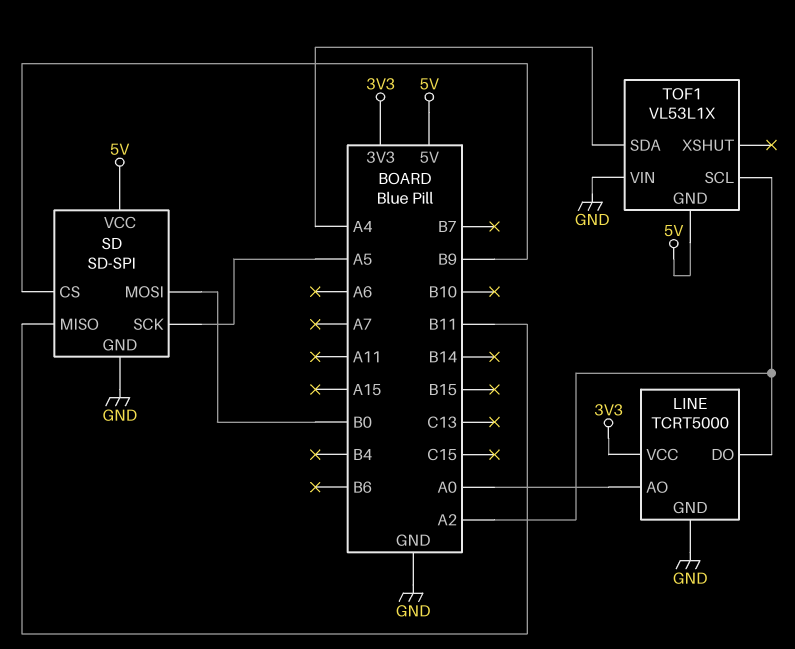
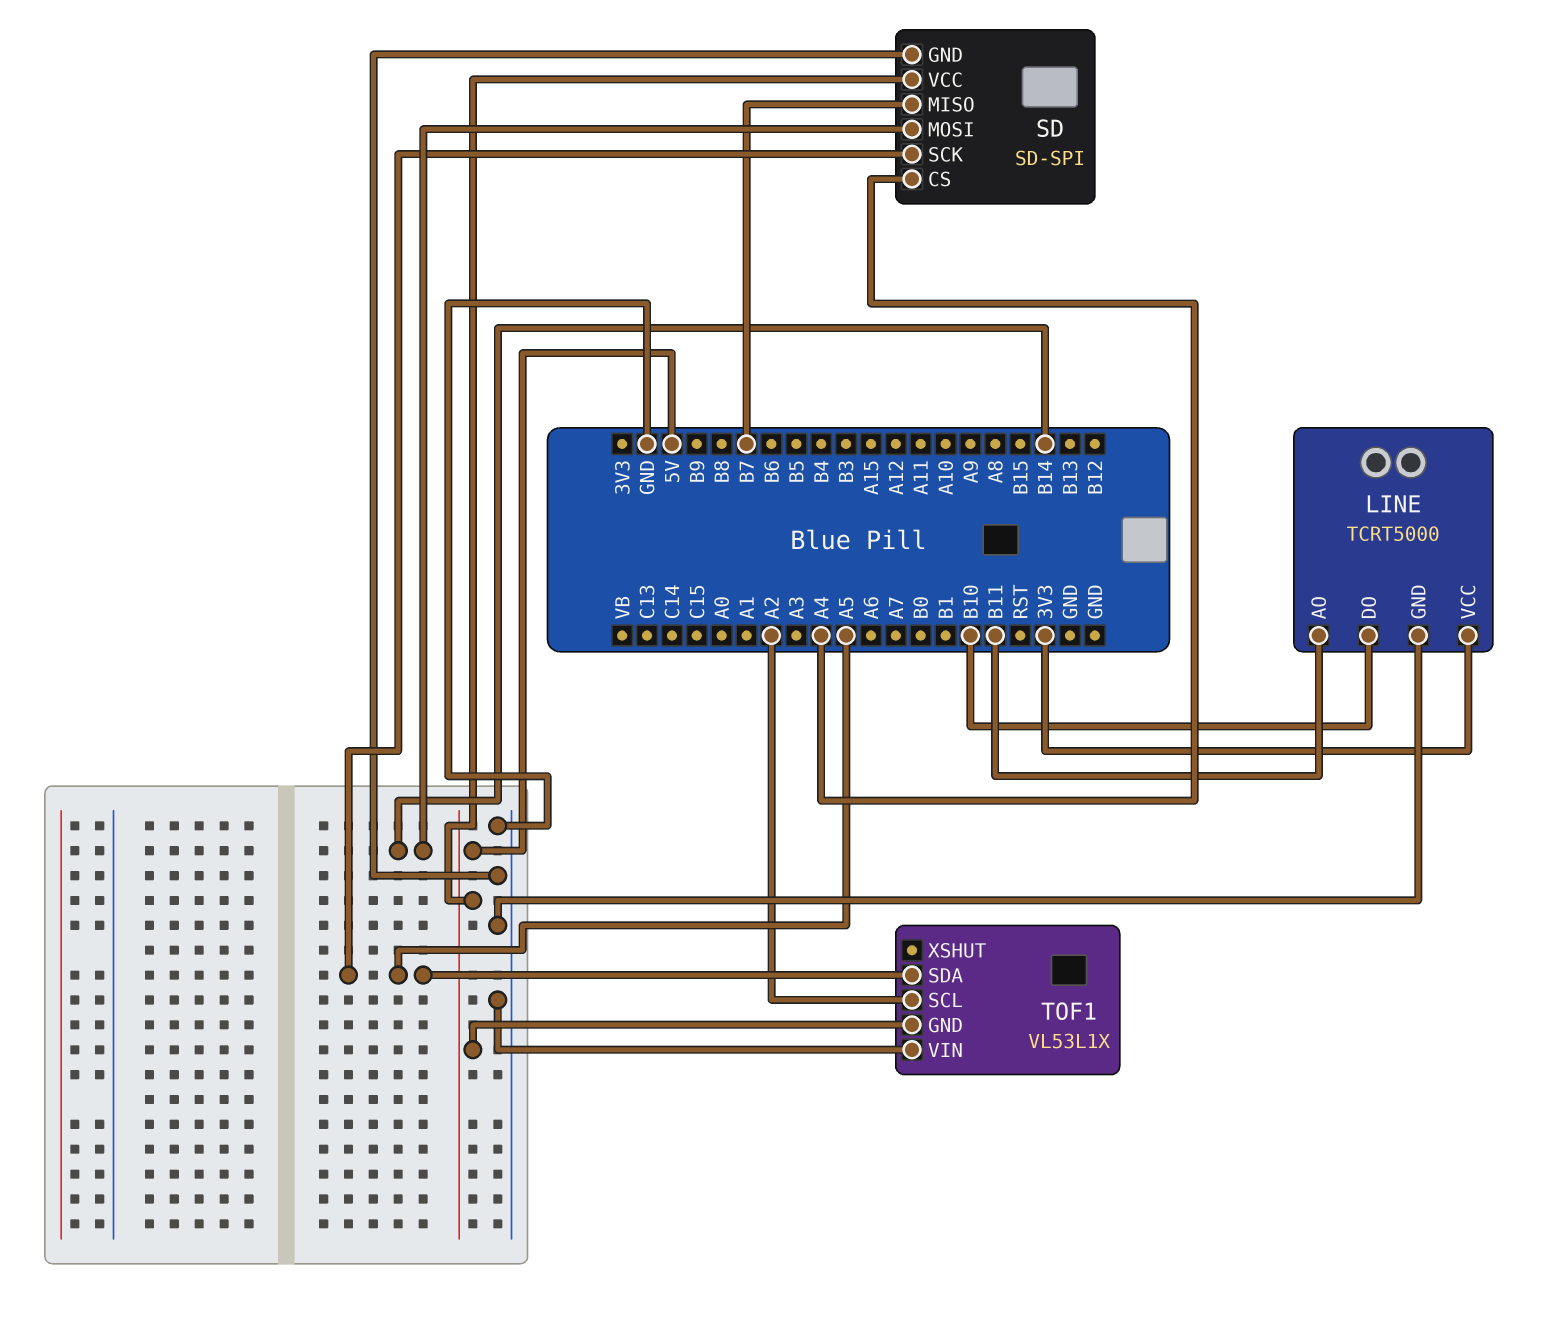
LINE pin AO: A0 -> B11
LINE pin DO: A2 -> B10
SD pin CS: B9 -> A4
SD pin MISO: B11 -> B7
SD pin MOSI: B0 -> B14
TOF1 pin SDA: A4 -> A5

